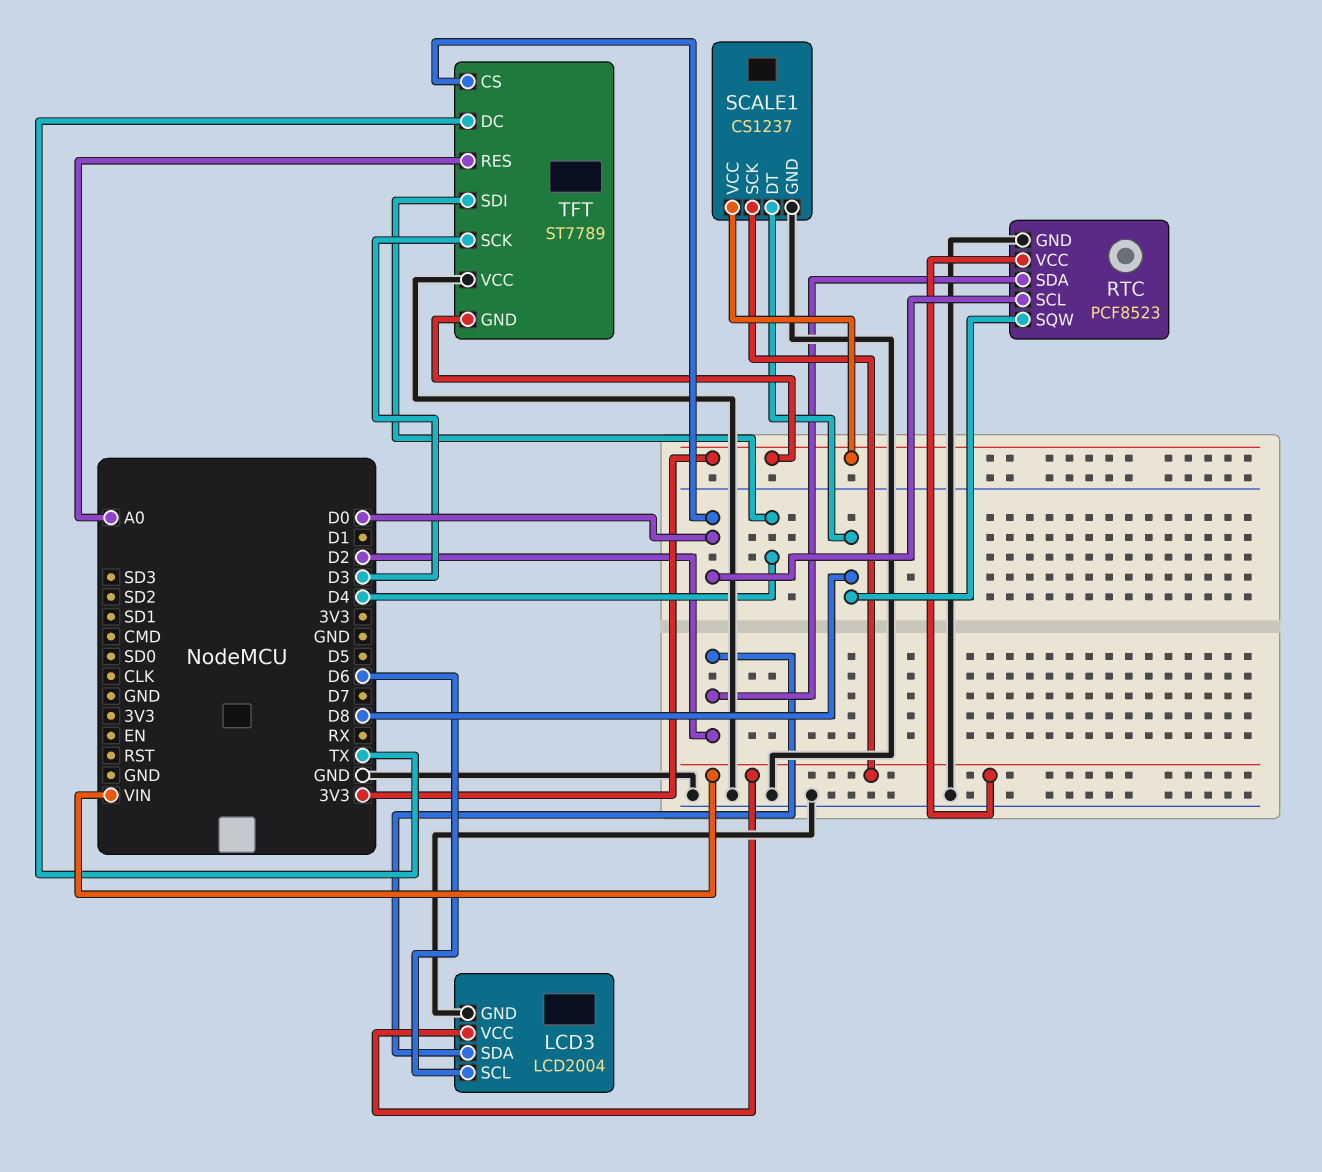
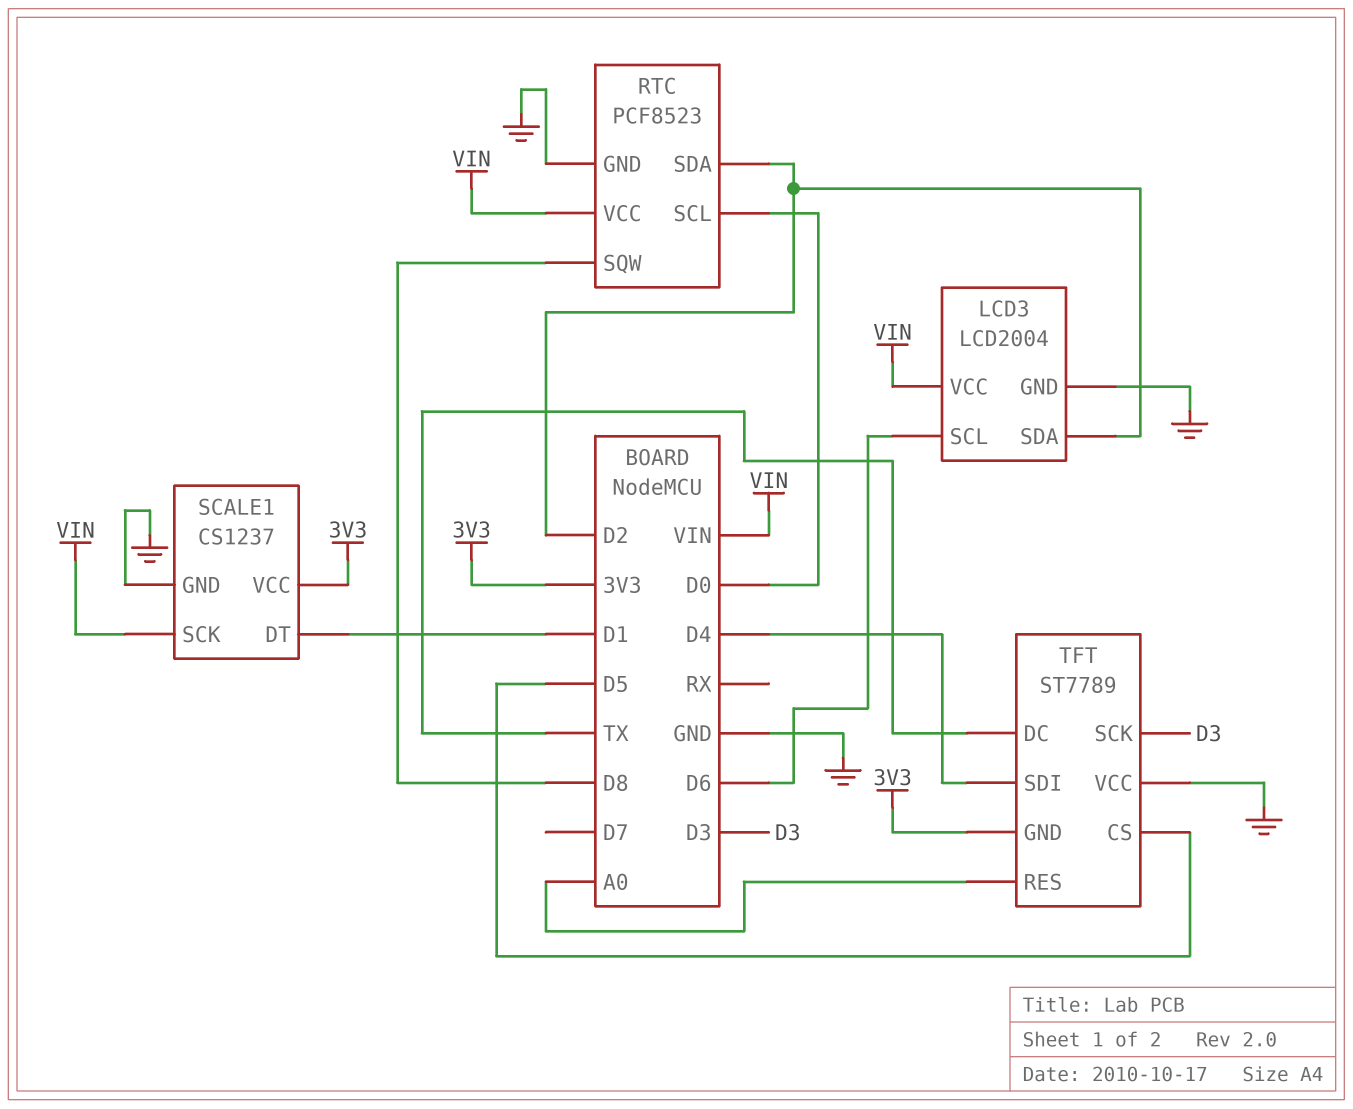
SCALE1 pin DT: D8 -> D1
TFT pin CS: D0 -> D5

